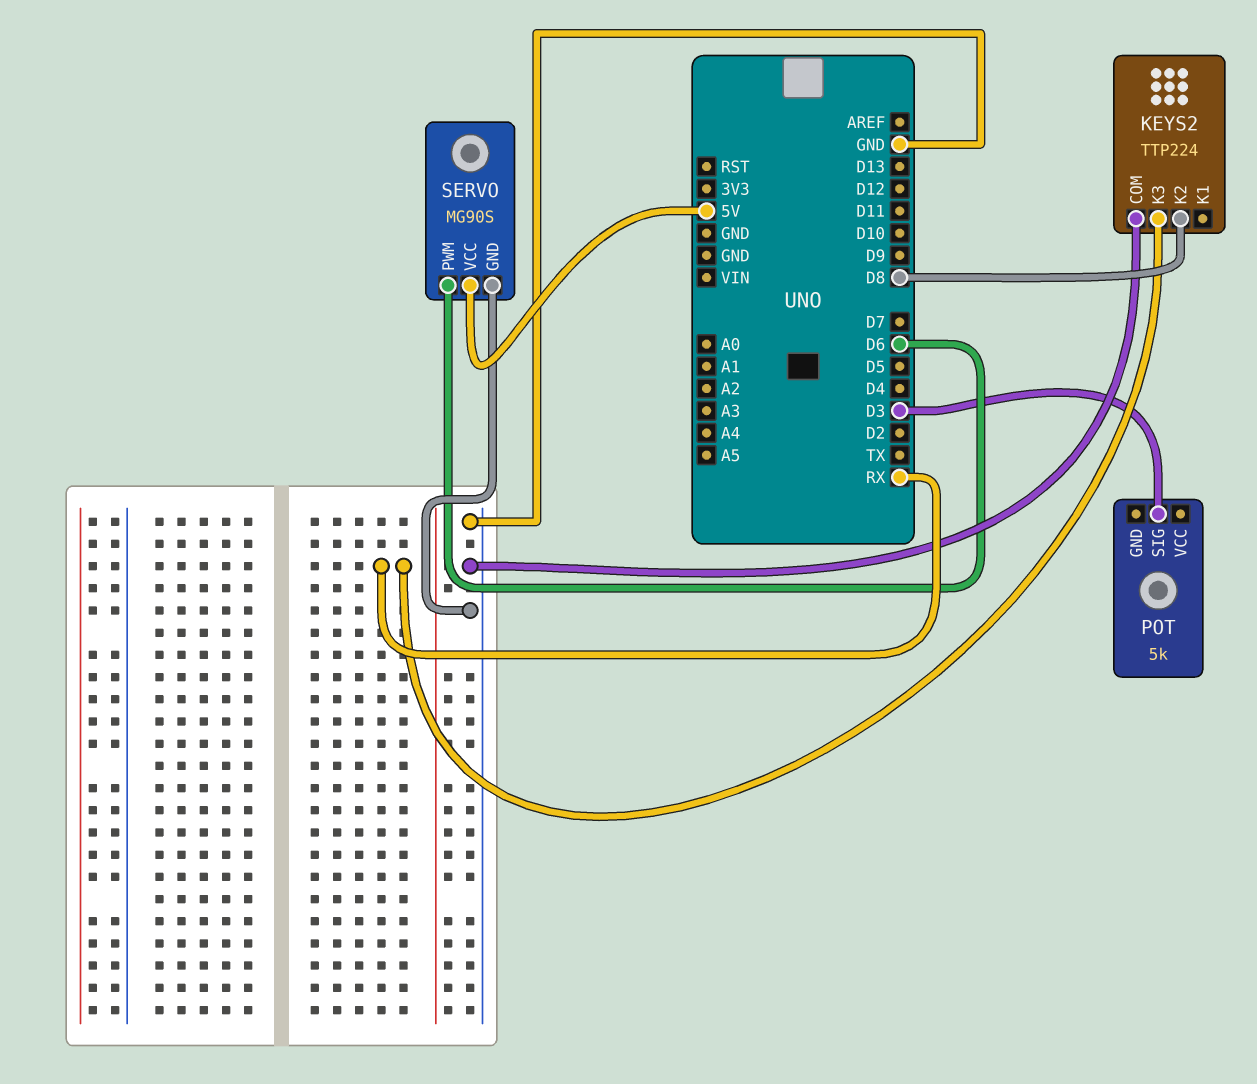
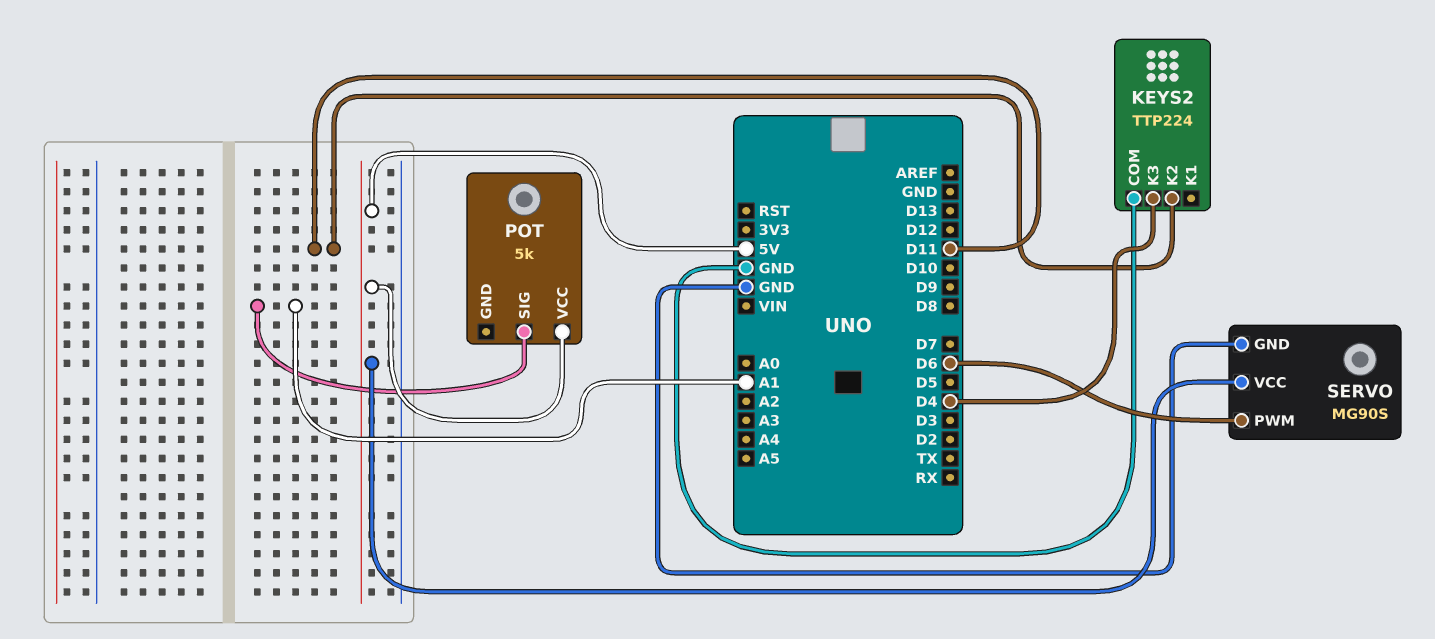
KEYS2 pin K2: D8 -> D11
KEYS2 pin K3: RX -> D4
POT pin SIG: D3 -> A1
POT pin VCC: none -> 5V

